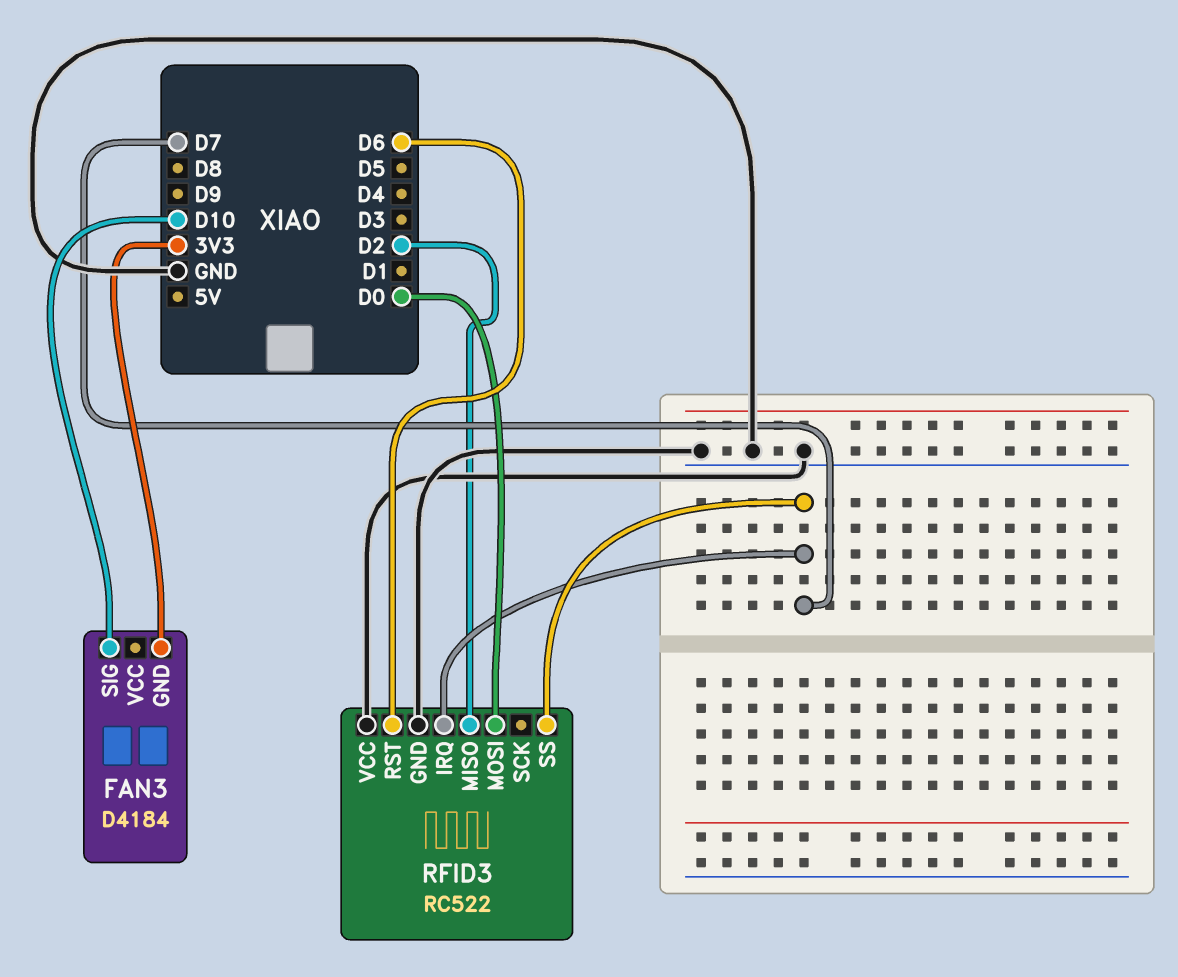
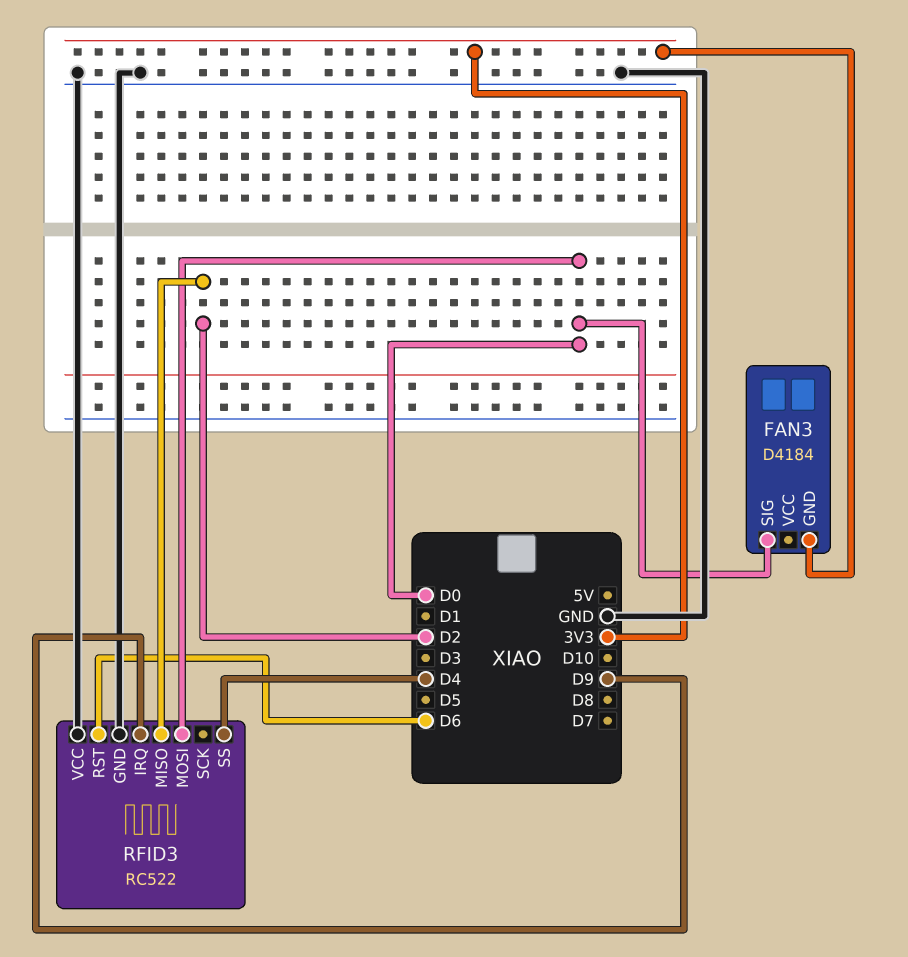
FAN3 pin SIG: D10 -> D0
RFID3 pin IRQ: D7 -> D9
RFID3 pin SS: D7 -> D4

